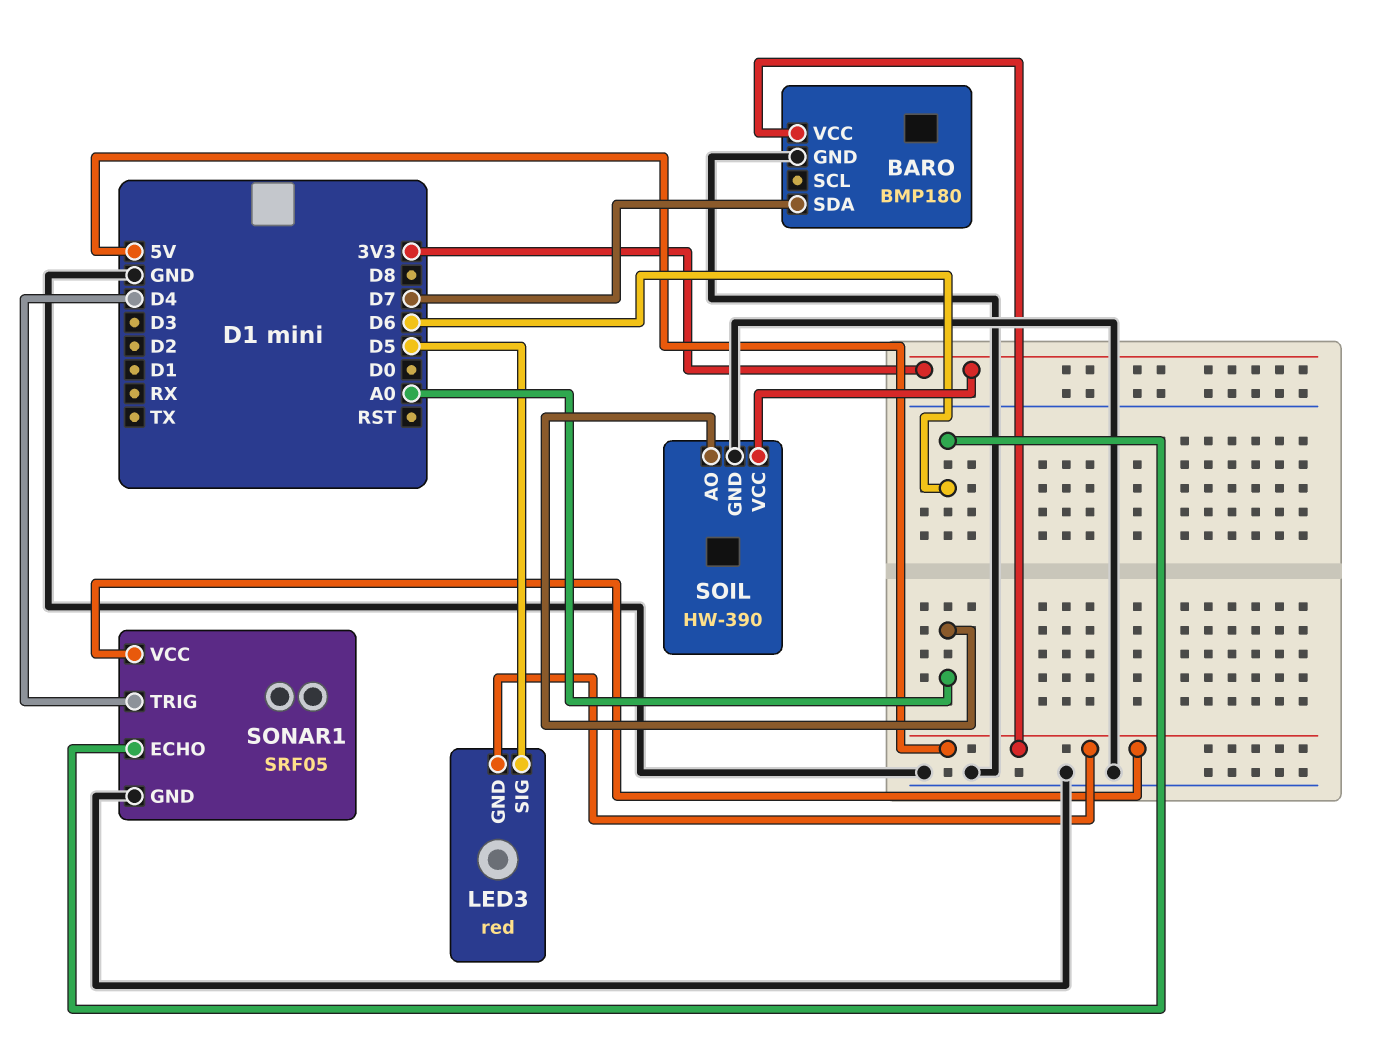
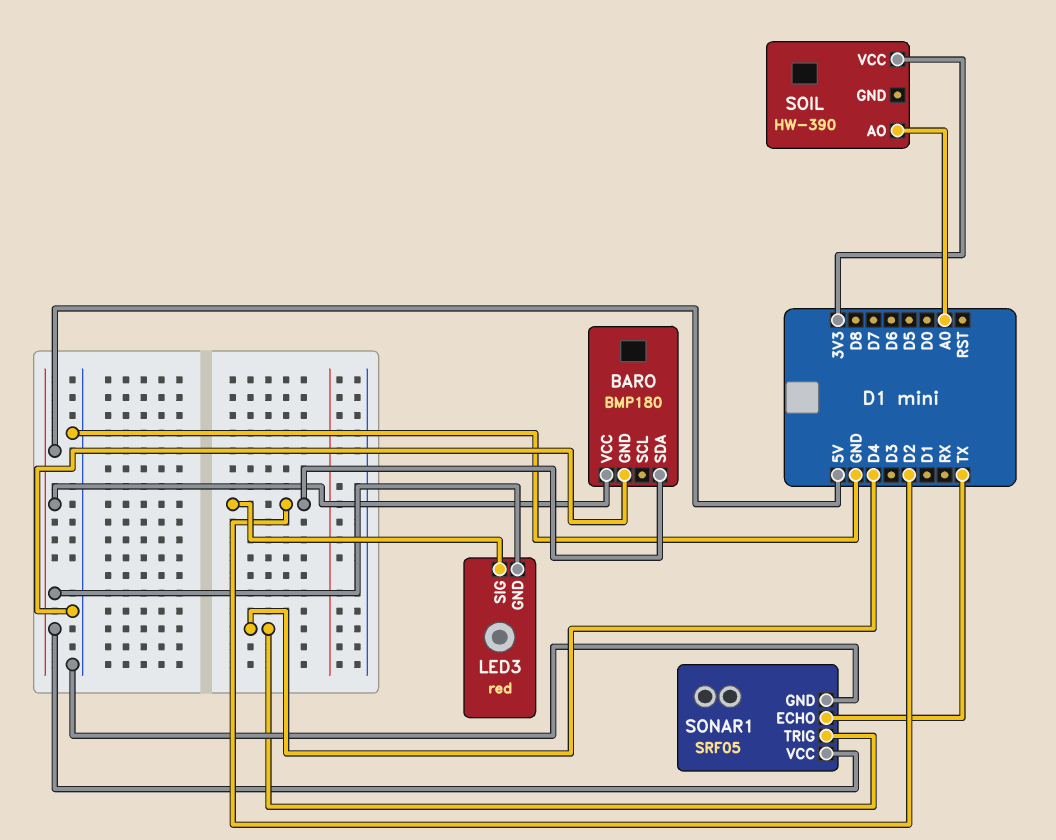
BARO pin SDA: D7 -> D2
LED3 pin SIG: D5 -> D2
SOIL pin GND: GND -> none
SONAR1 pin ECHO: D6 -> TX

